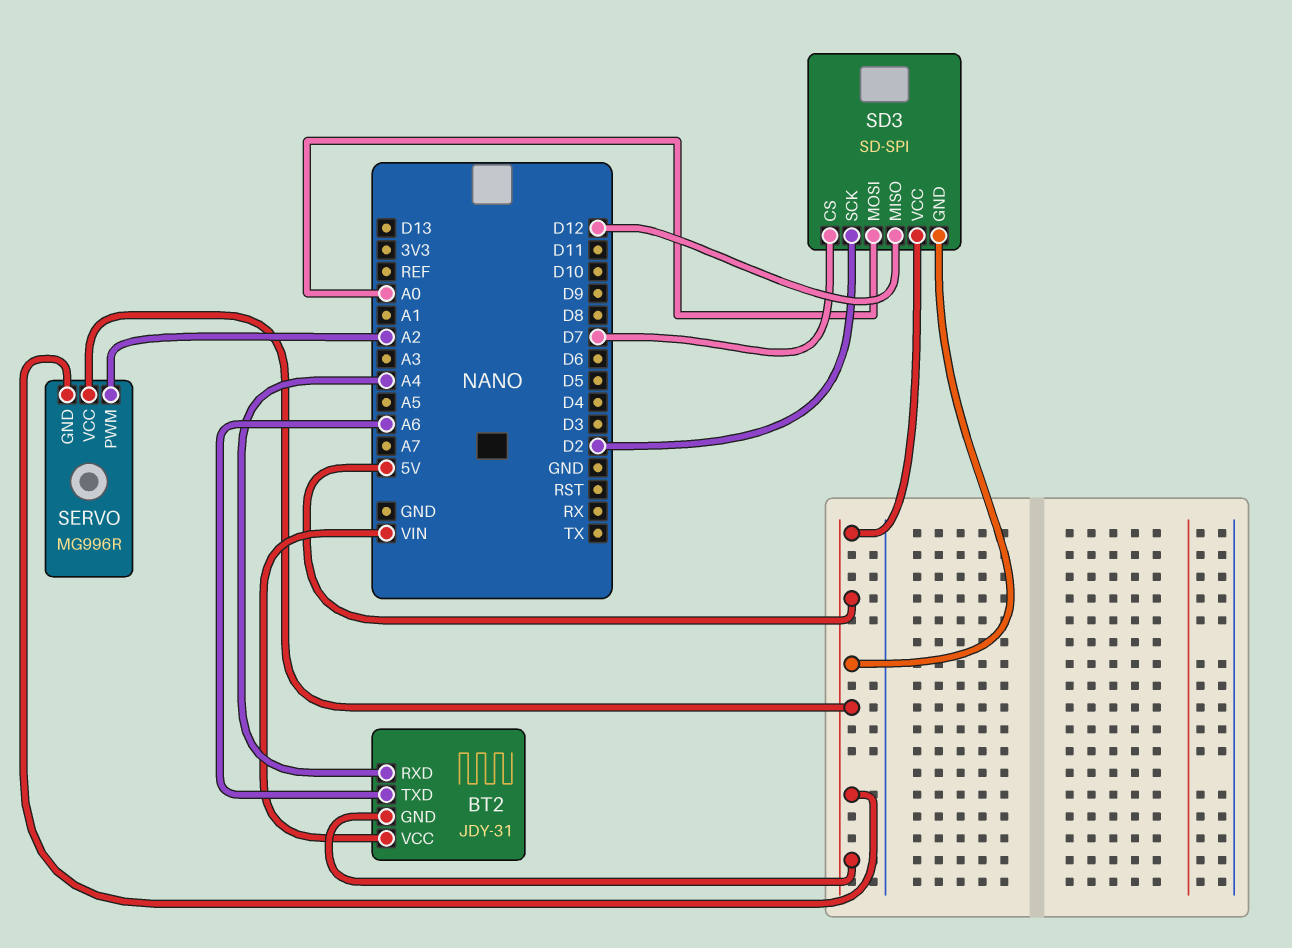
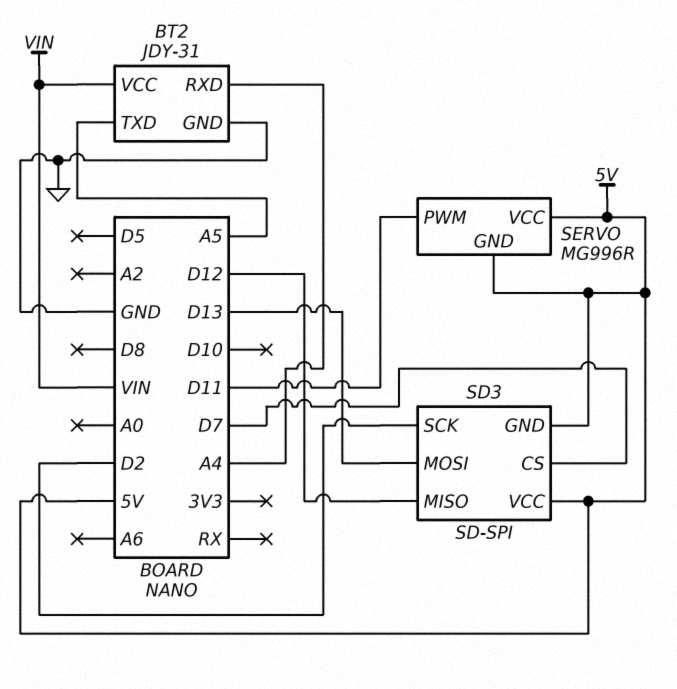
BT2 pin GND: 5V -> GND
BT2 pin TXD: A6 -> A5
SD3 pin MOSI: A0 -> D13
SERVO pin PWM: A2 -> D11

